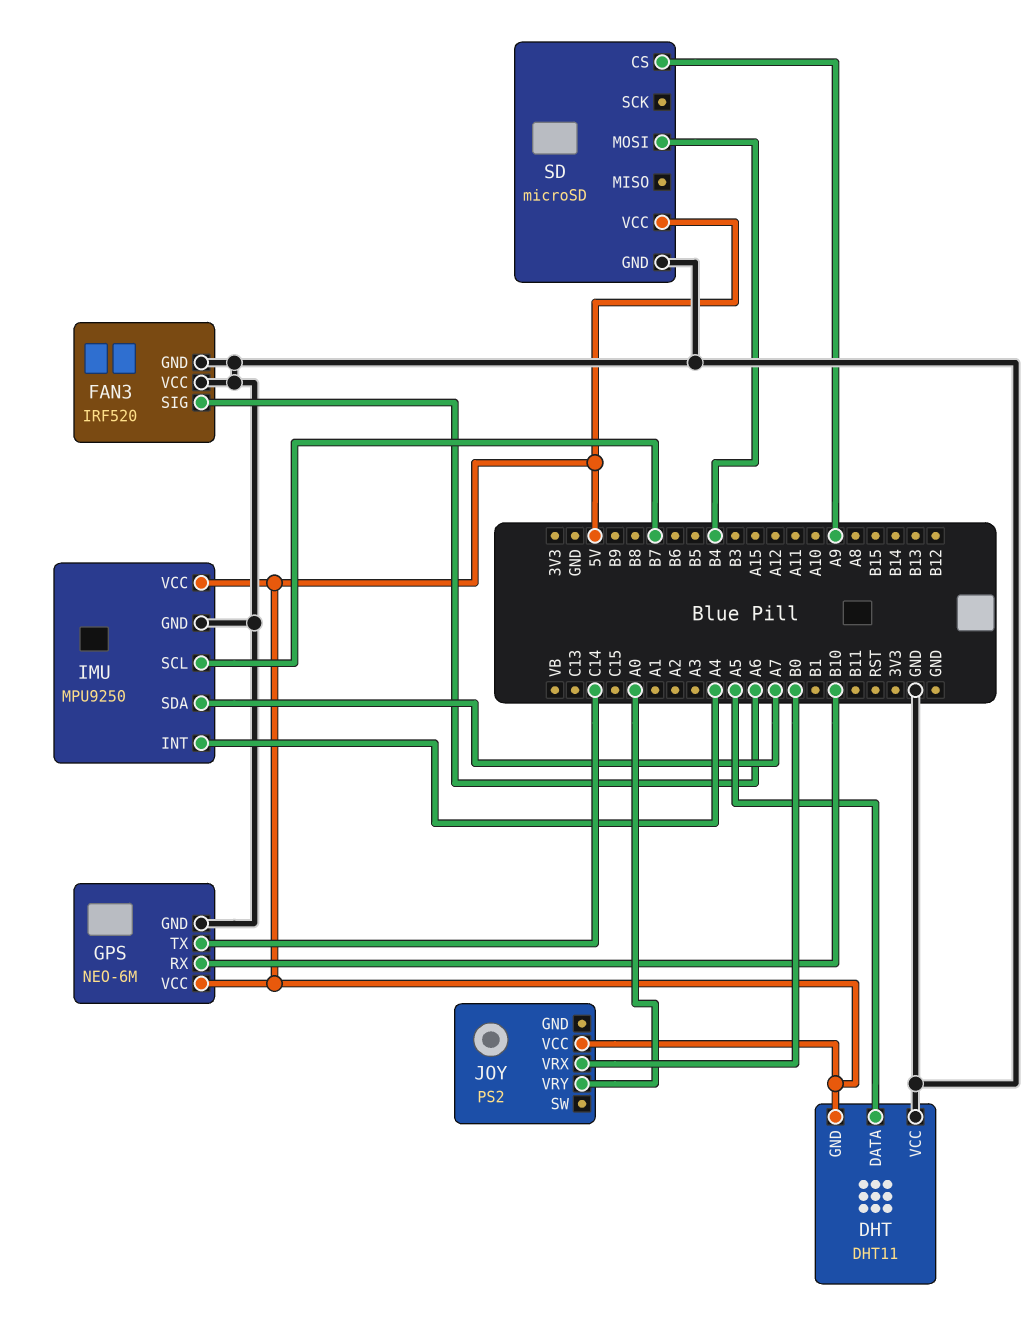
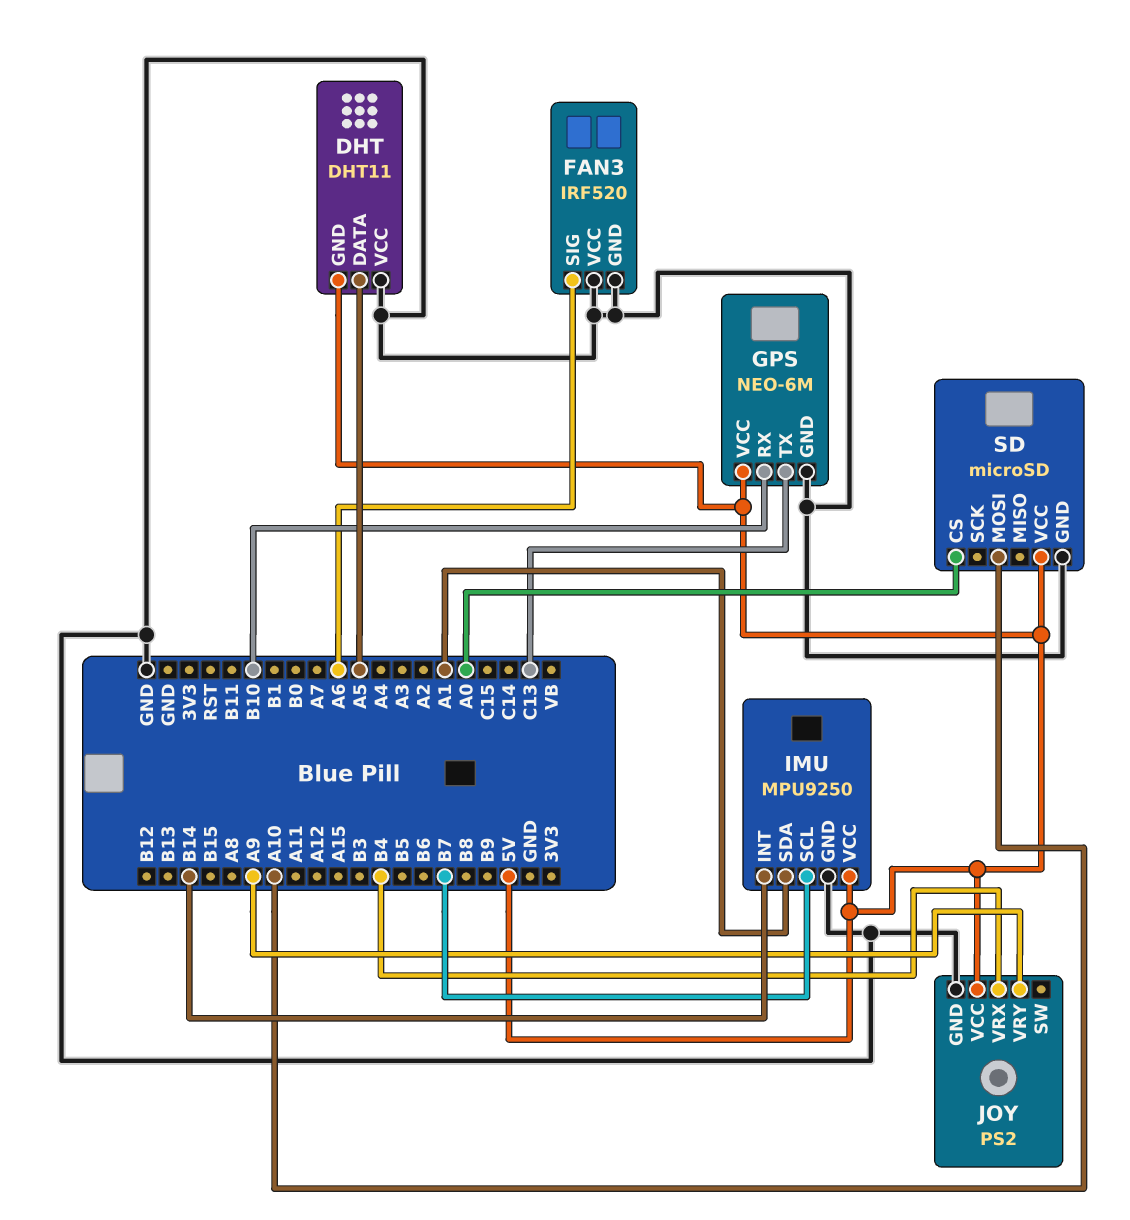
GPS pin TX: C14 -> C13
IMU pin INT: A4 -> B14
IMU pin SDA: A7 -> A1
JOY pin GND: none -> GND
JOY pin VRX: B0 -> B4
JOY pin VRY: A0 -> A9
SD pin CS: A9 -> A0
SD pin MOSI: B4 -> A10

